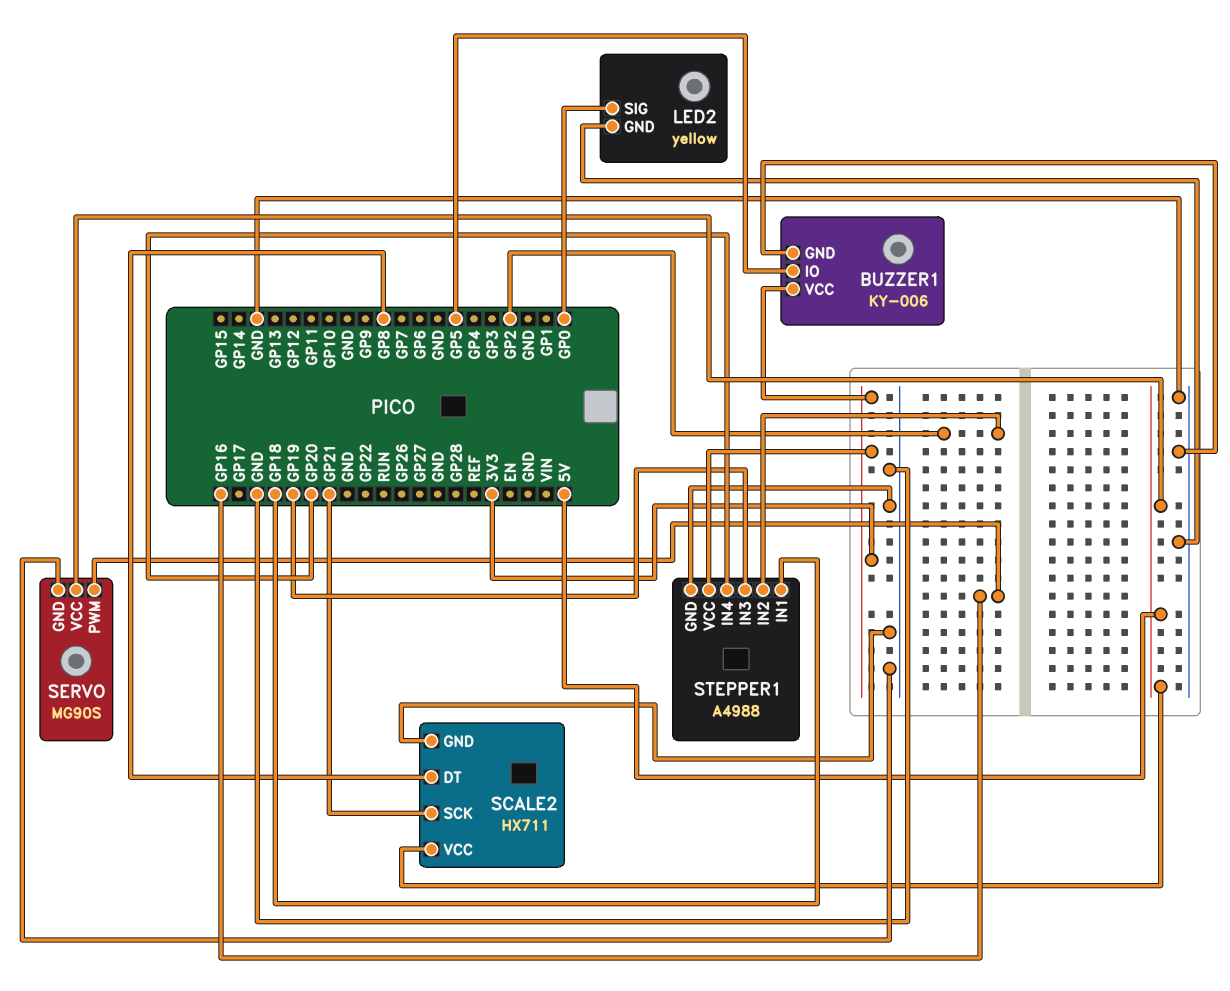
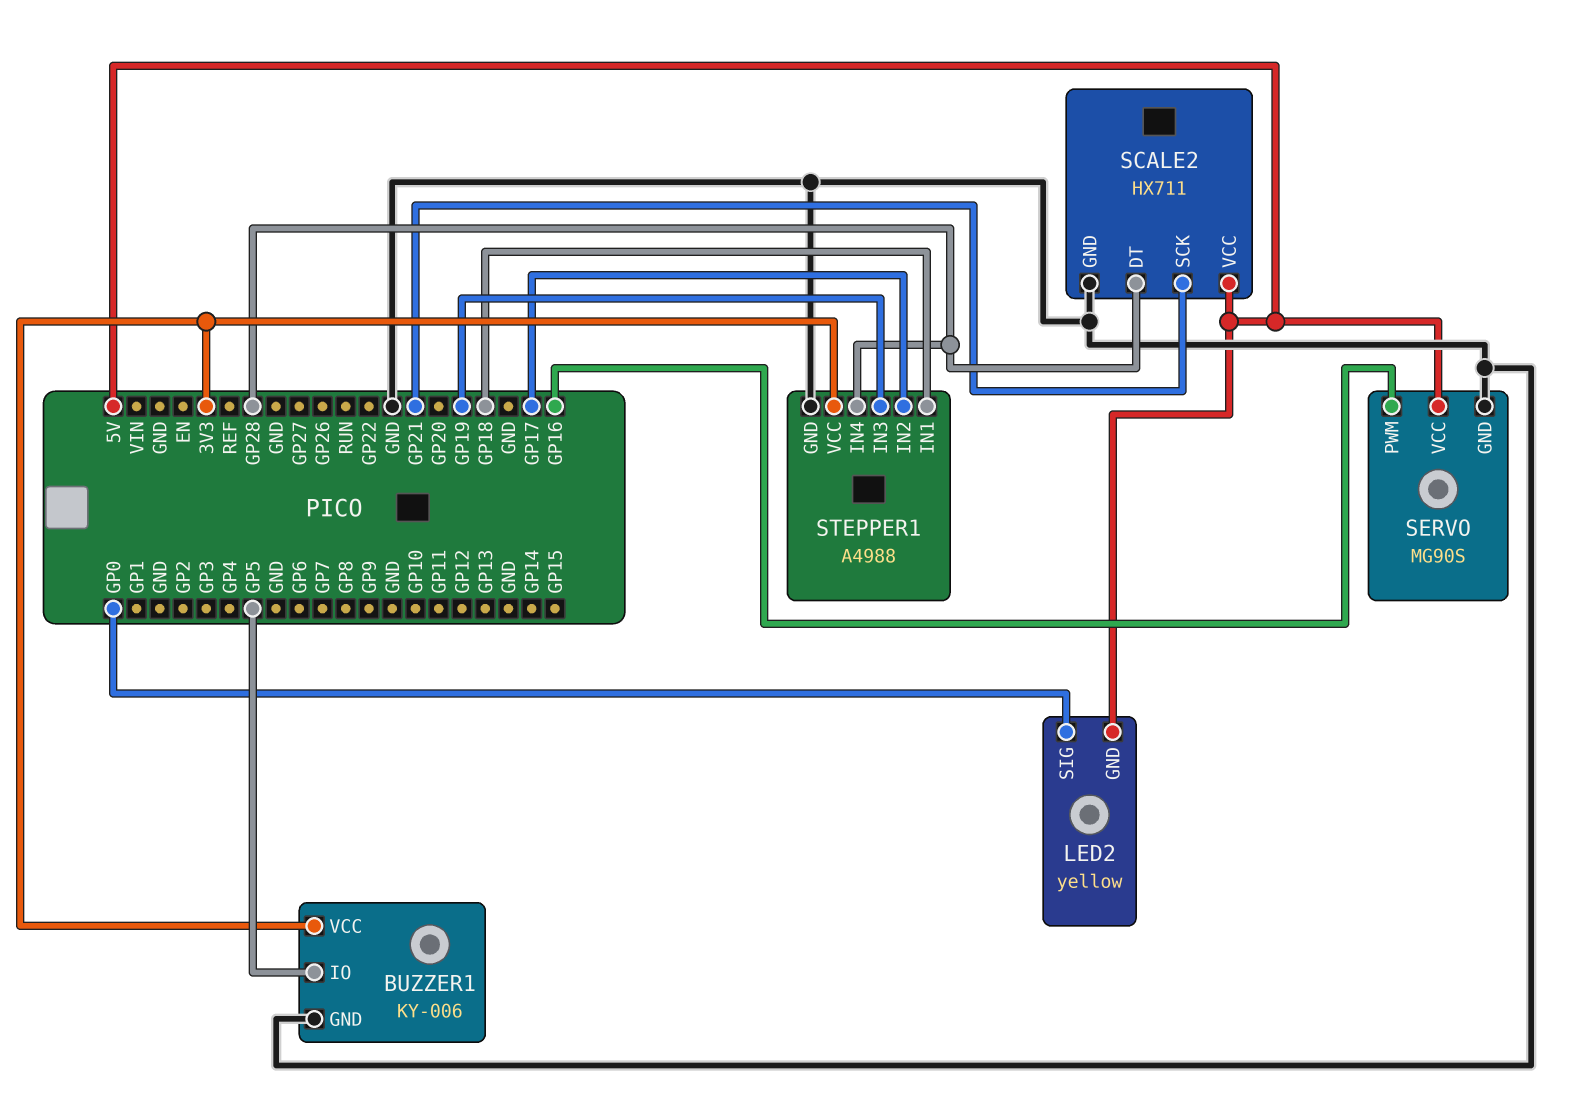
LED2 pin GND: GND -> 5V
SCALE2 pin DT: GP8 -> GP28
STEPPER1 pin IN2: GP2 -> GP17
STEPPER1 pin IN4: GP20 -> GP28

